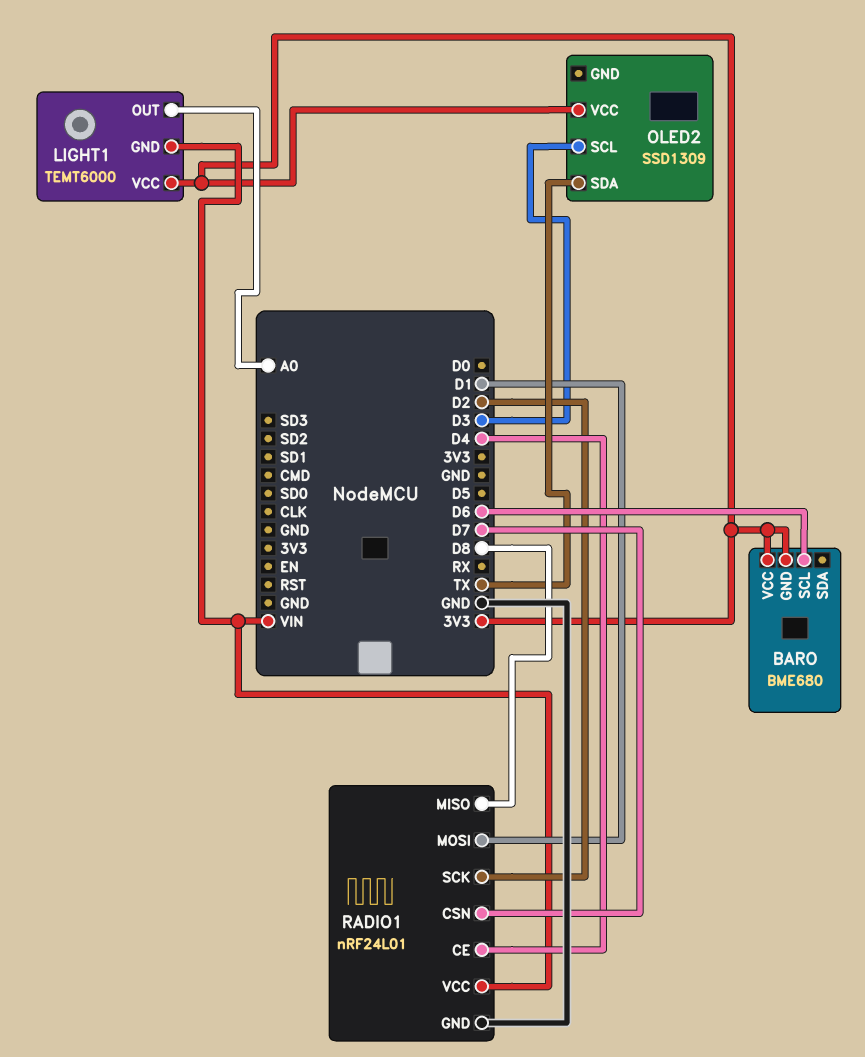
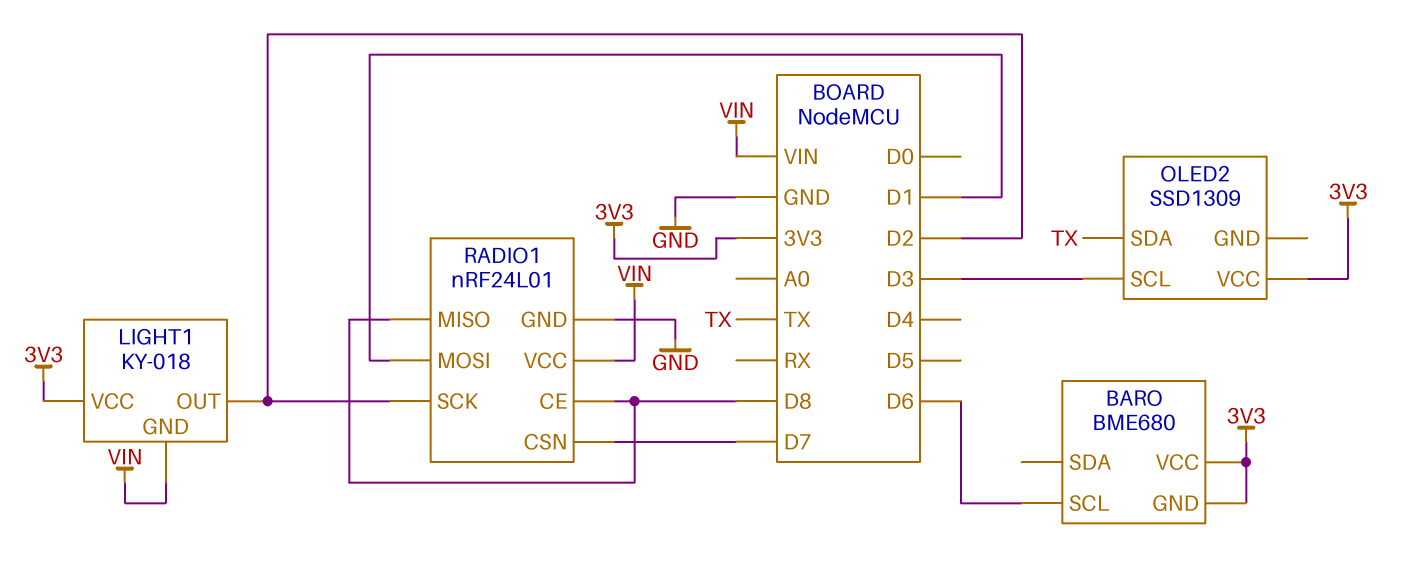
LIGHT1: TEMT6000 -> KY-018
LIGHT1 pin OUT: A0 -> D2
RADIO1 pin CE: D4 -> D8

